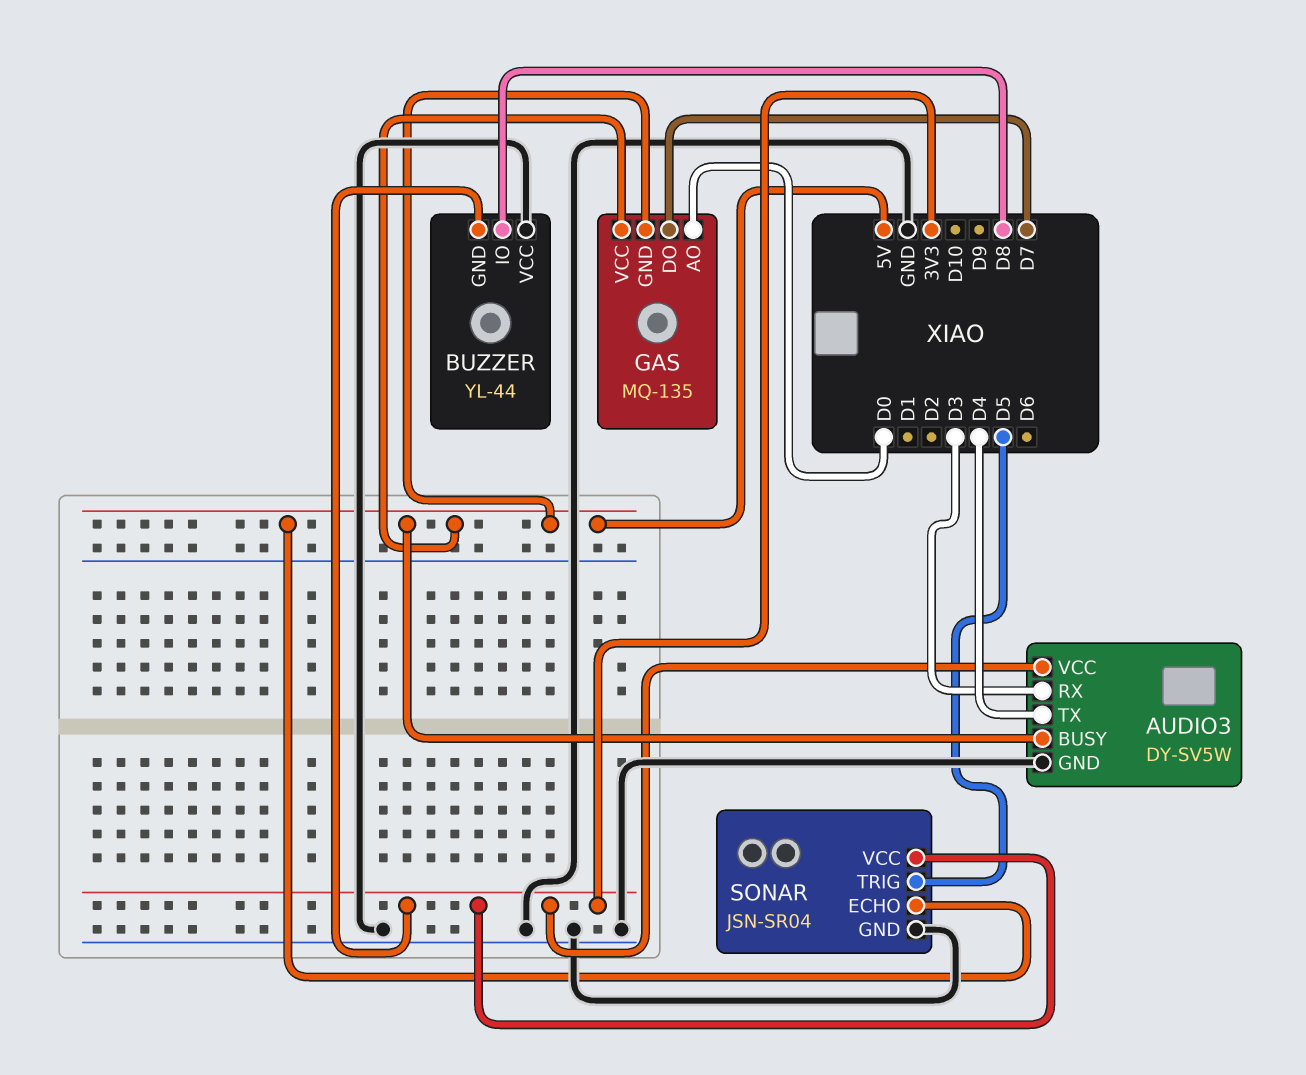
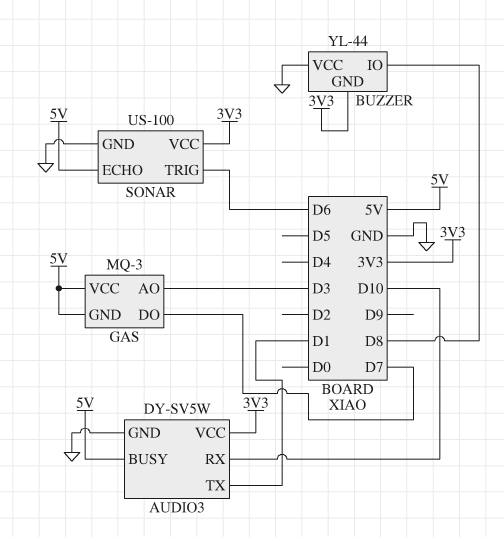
AUDIO3 pin RX: D3 -> D10
AUDIO3 pin TX: D4 -> D1
GAS: MQ-135 -> MQ-3
GAS pin AO: D0 -> D3
SONAR: JSN-SR04 -> US-100
SONAR pin TRIG: D5 -> D6

